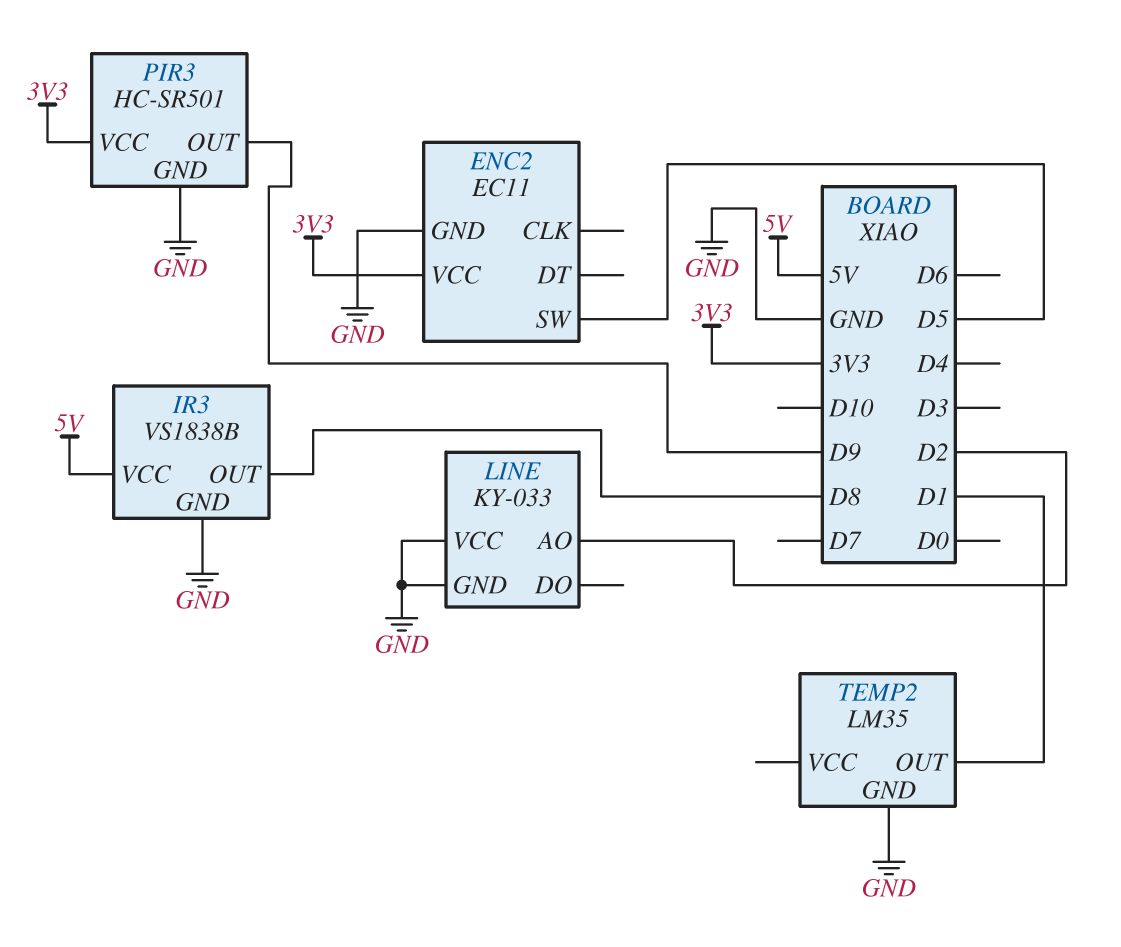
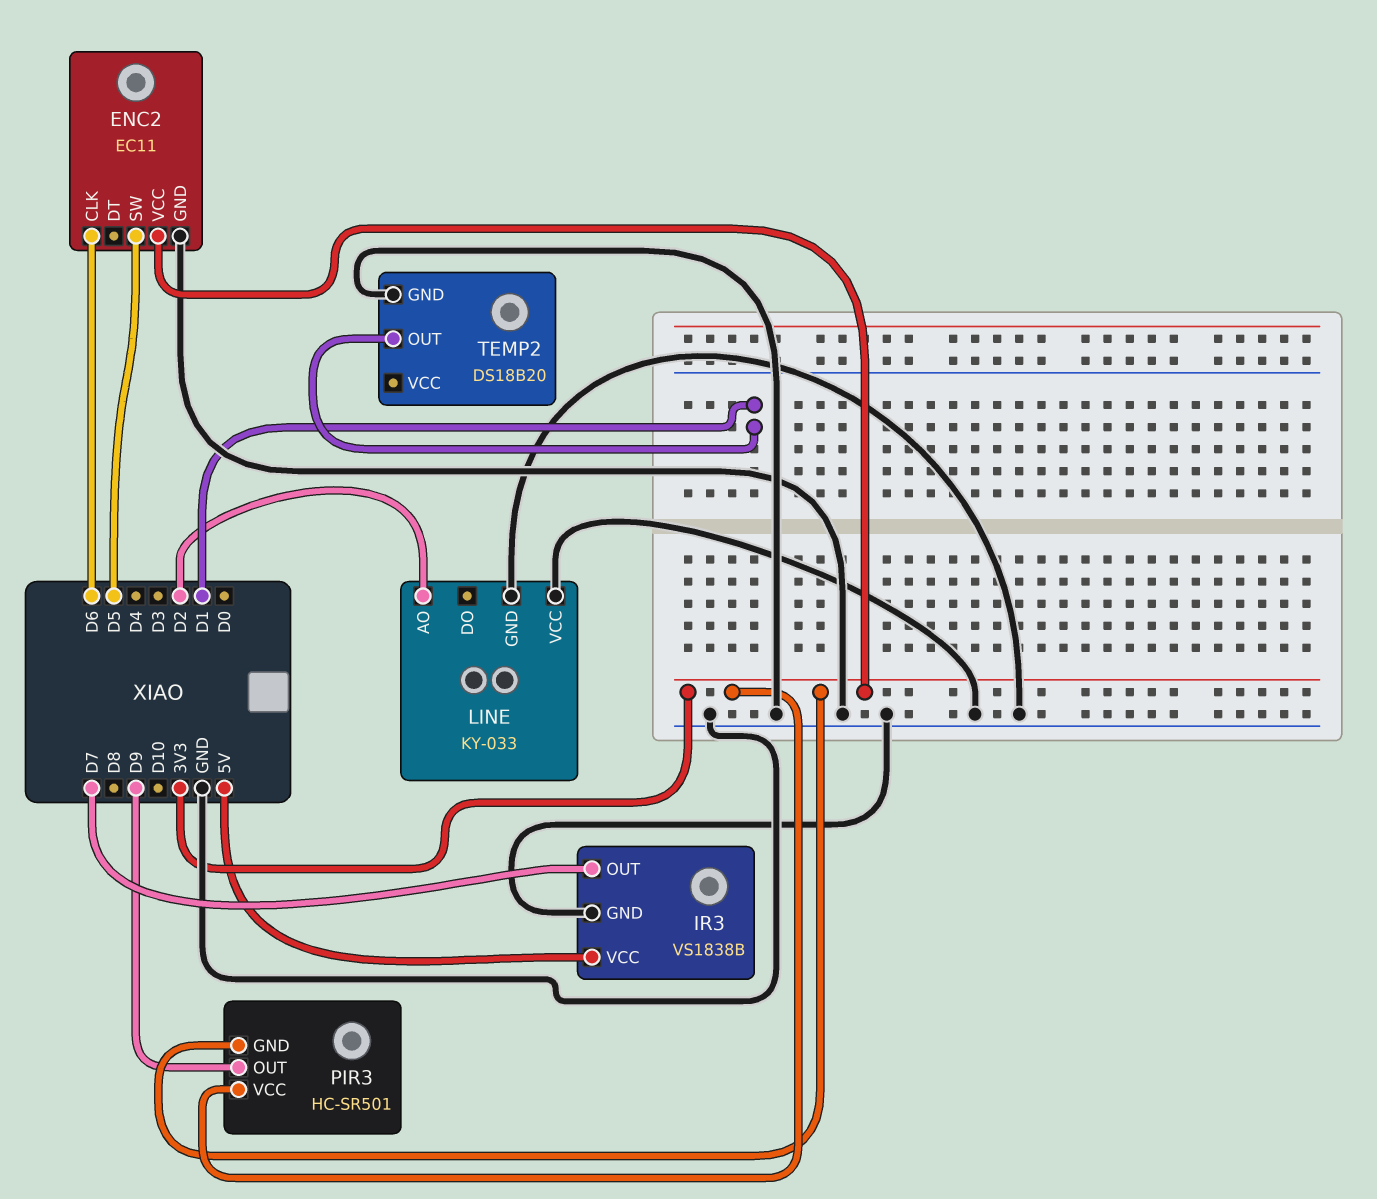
ENC2 pin CLK: none -> D6
IR3 pin OUT: D8 -> D7
PIR3 pin GND: GND -> 3V3
TEMP2: LM35 -> DS18B20

